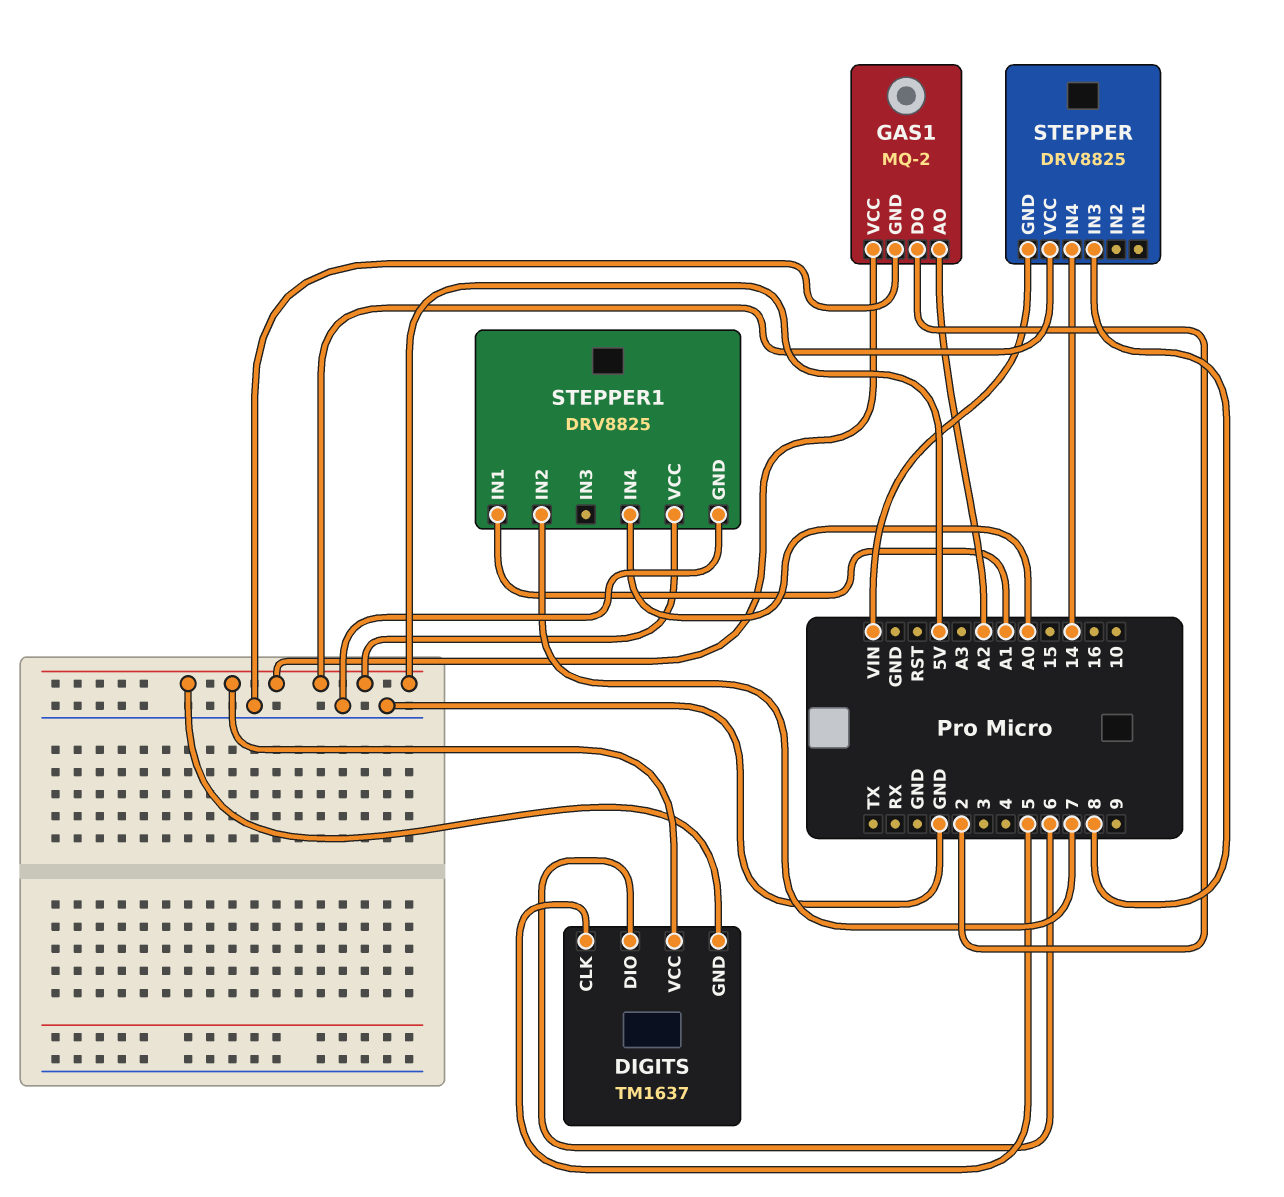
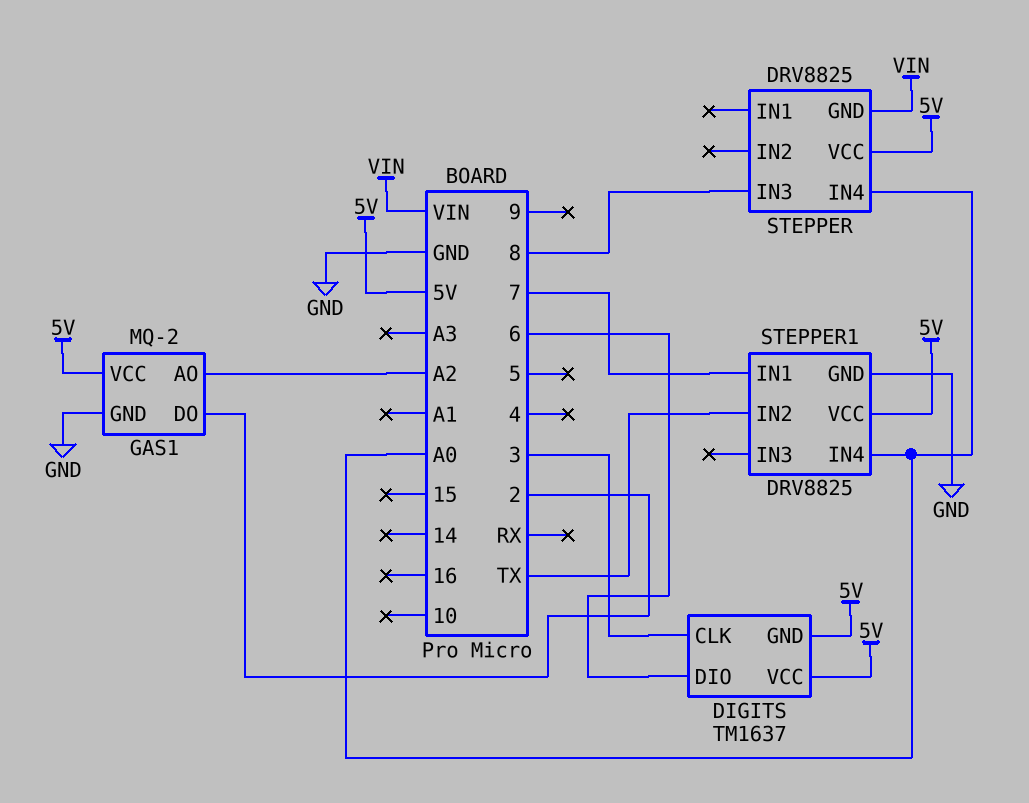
DIGITS pin CLK: 5 -> 3
STEPPER pin IN4: 14 -> A0
STEPPER1 pin IN1: A1 -> 7
STEPPER1 pin IN2: 7 -> TX

